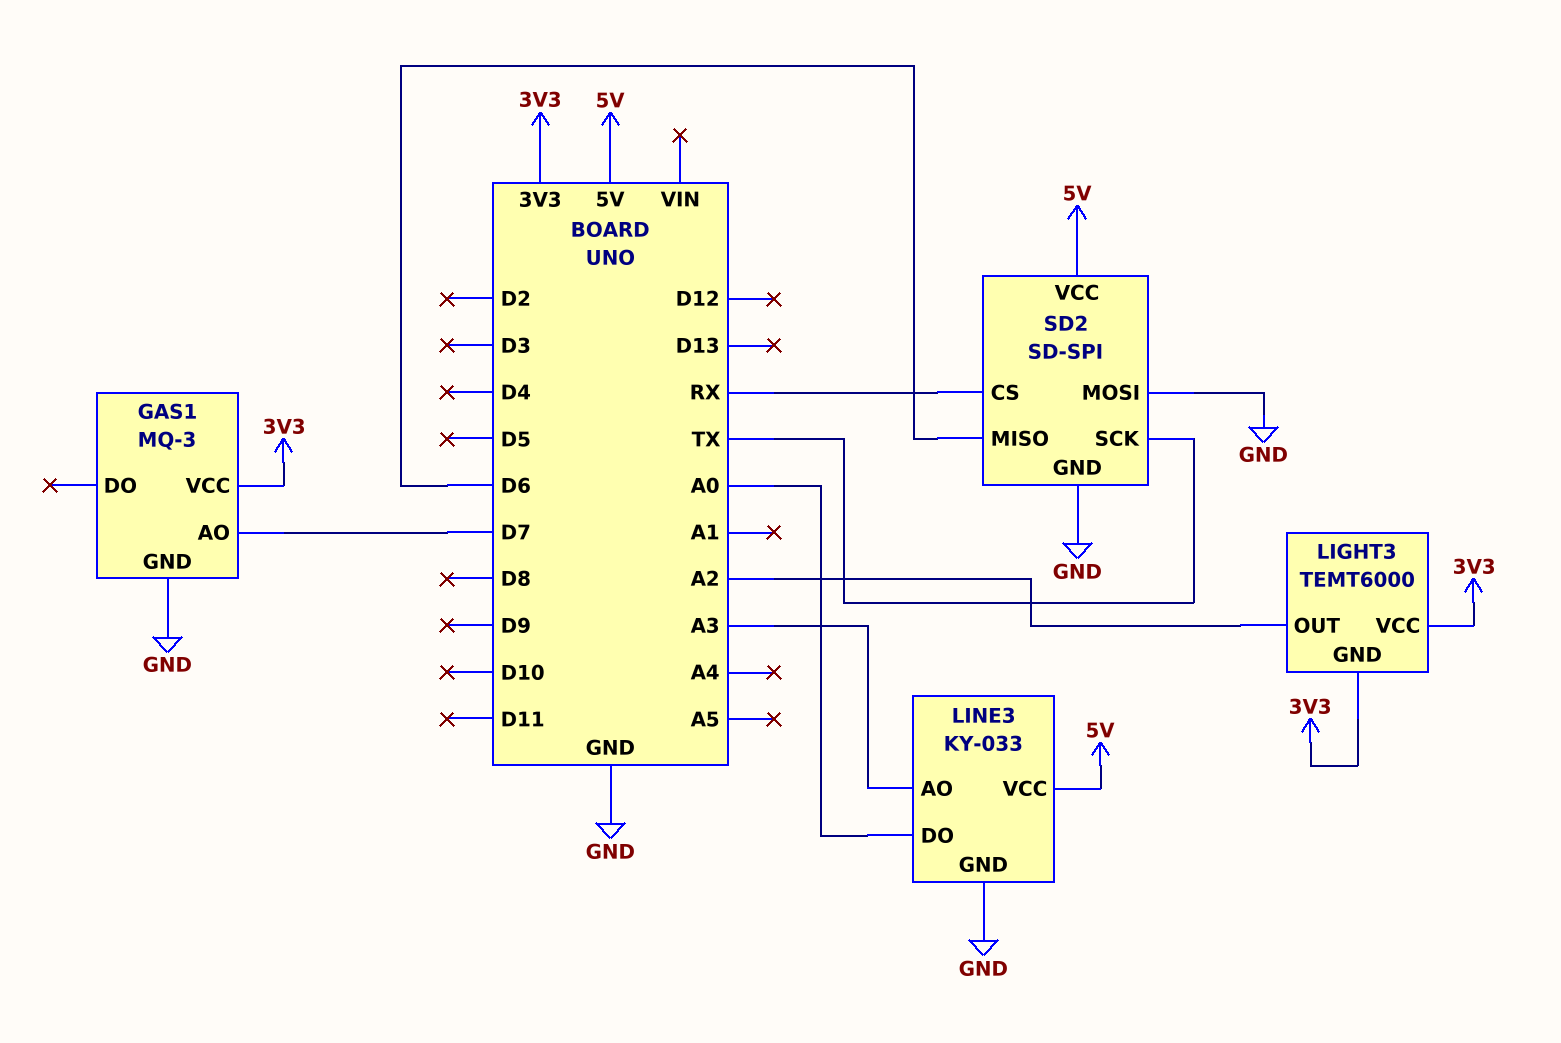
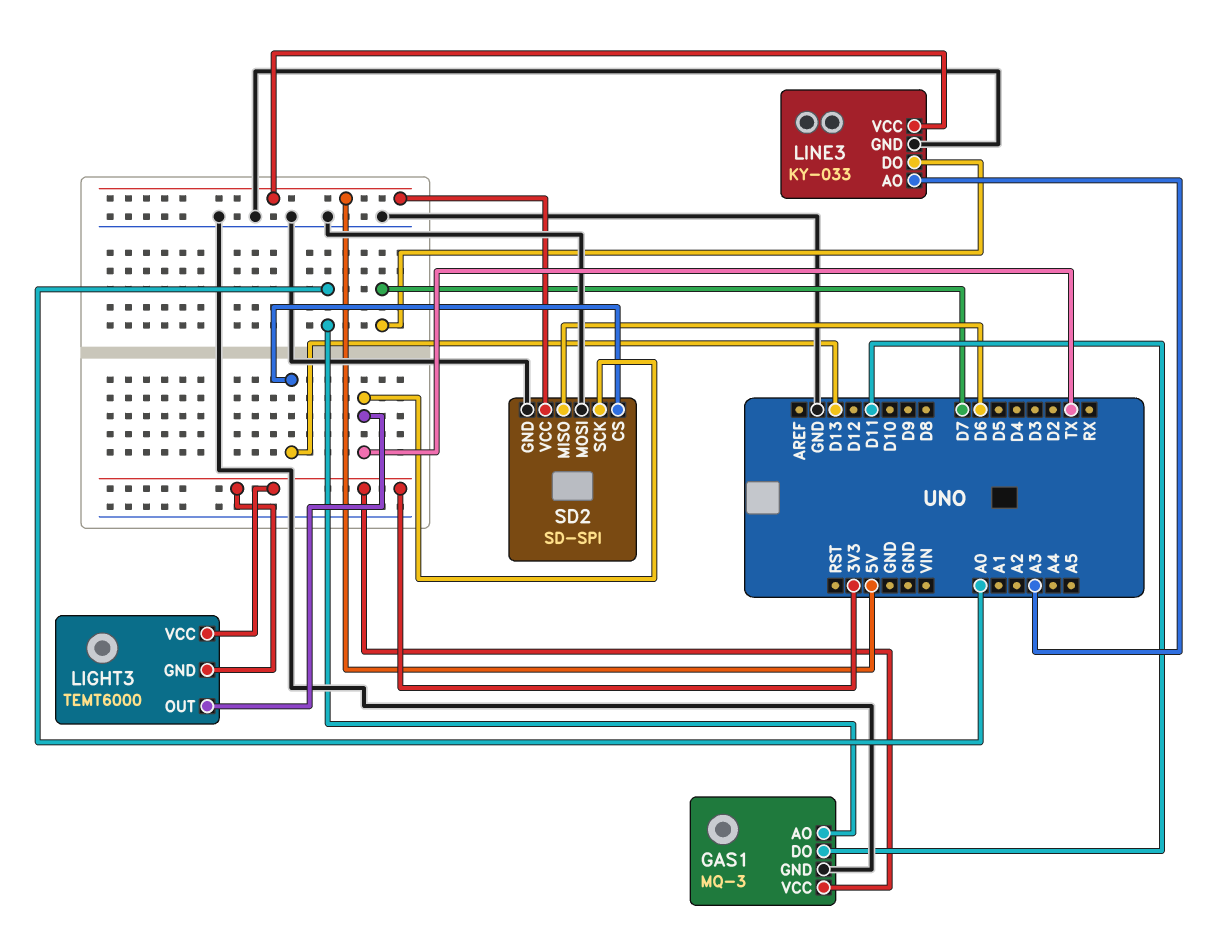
GAS1 pin AO: D7 -> A0
GAS1 pin DO: none -> D11
LIGHT3 pin OUT: A2 -> TX
LINE3 pin DO: A0 -> D7
SD2 pin CS: RX -> D13

